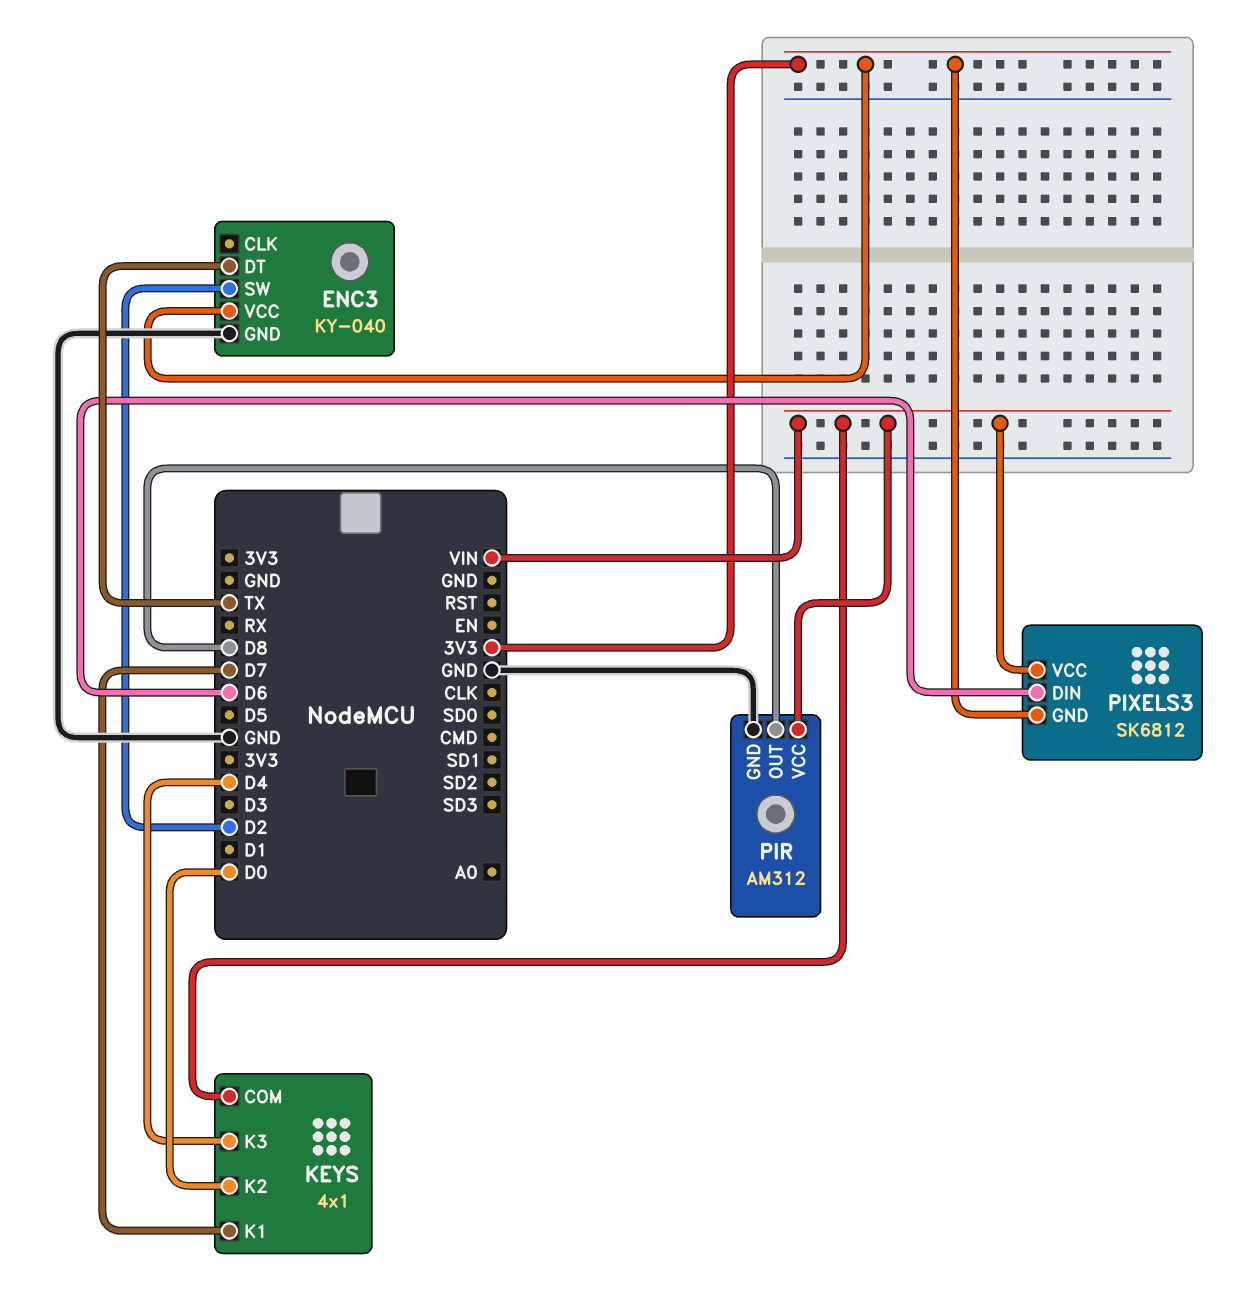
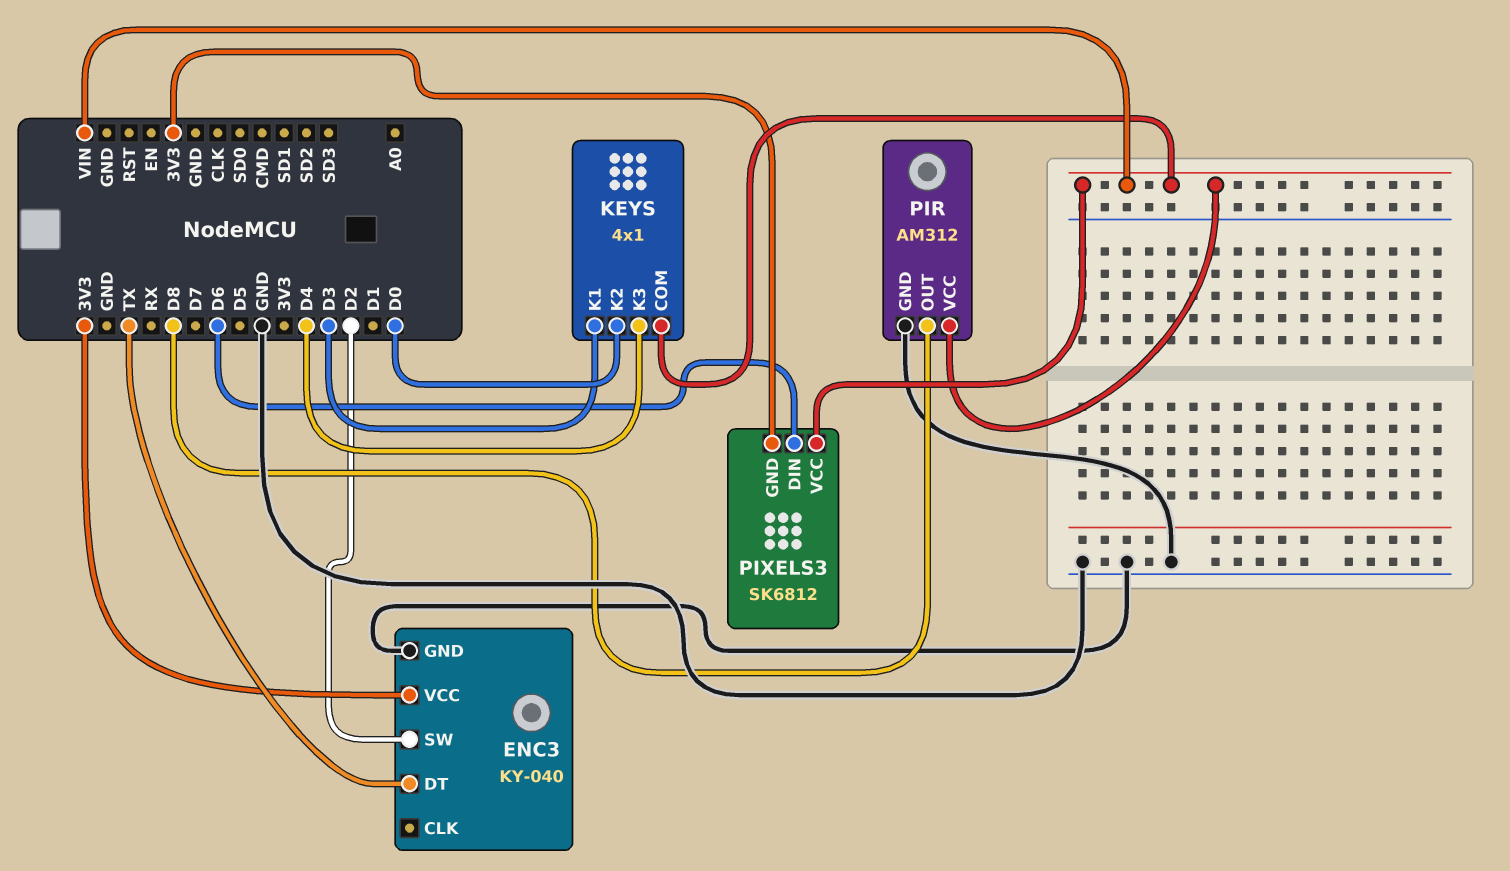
KEYS pin K1: D7 -> D3

